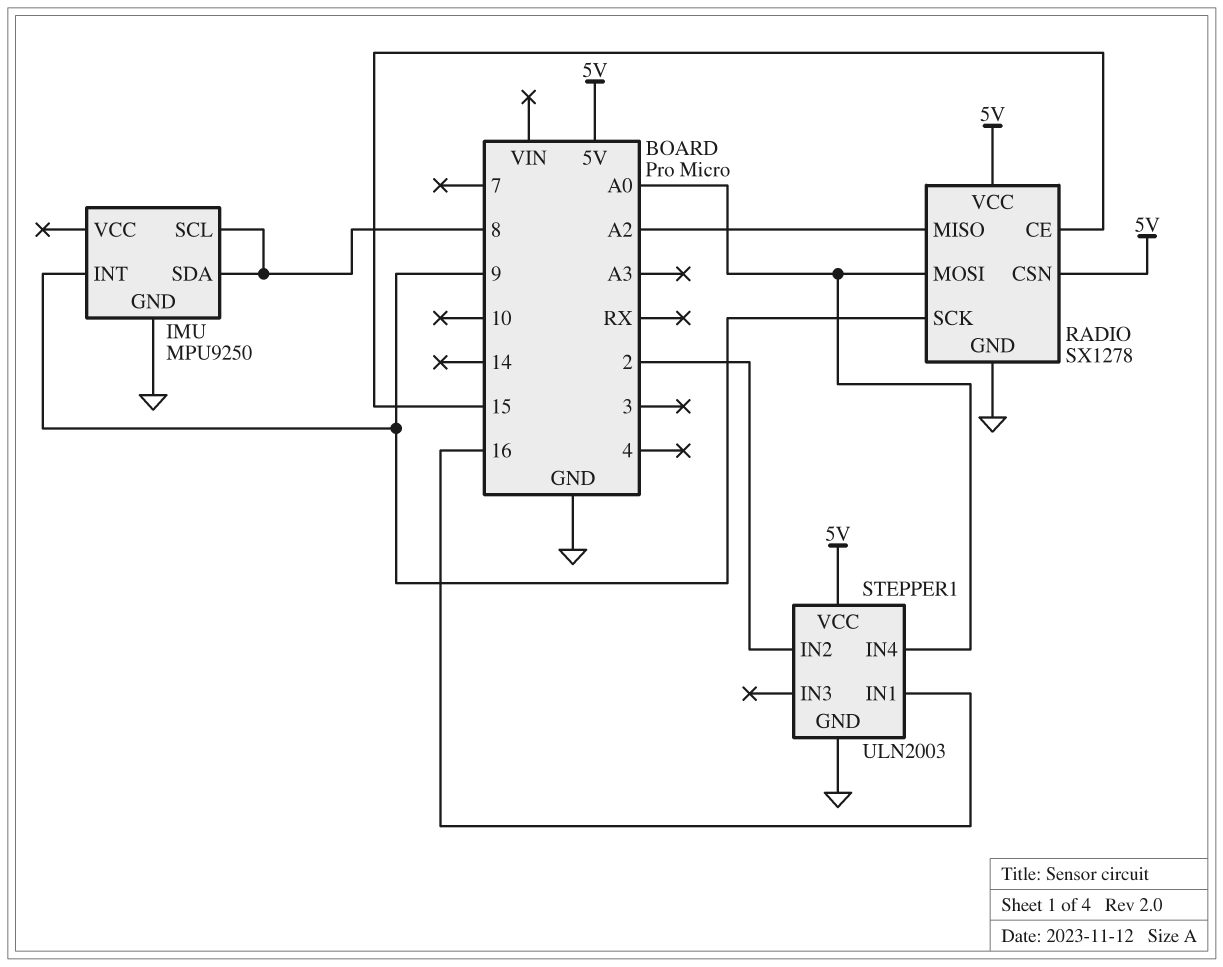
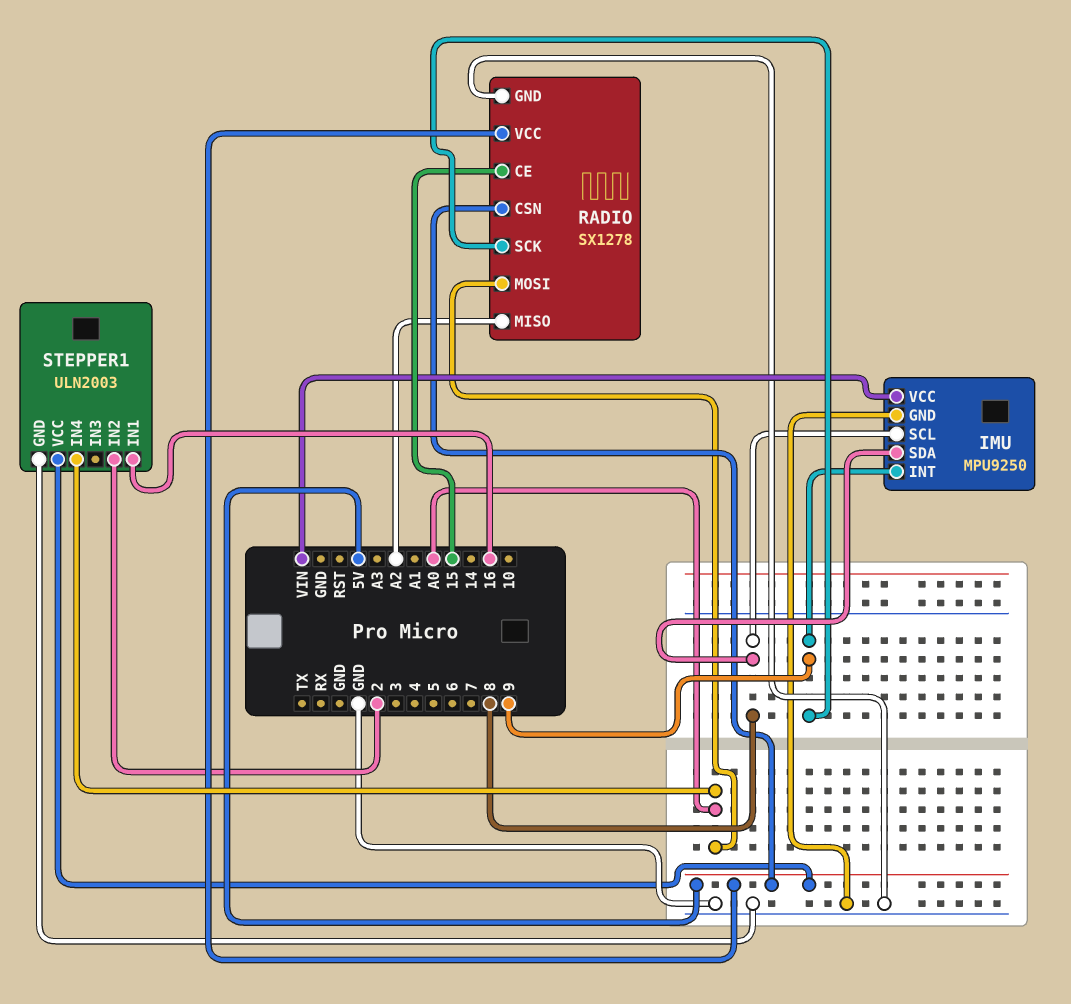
IMU pin VCC: none -> VIN

